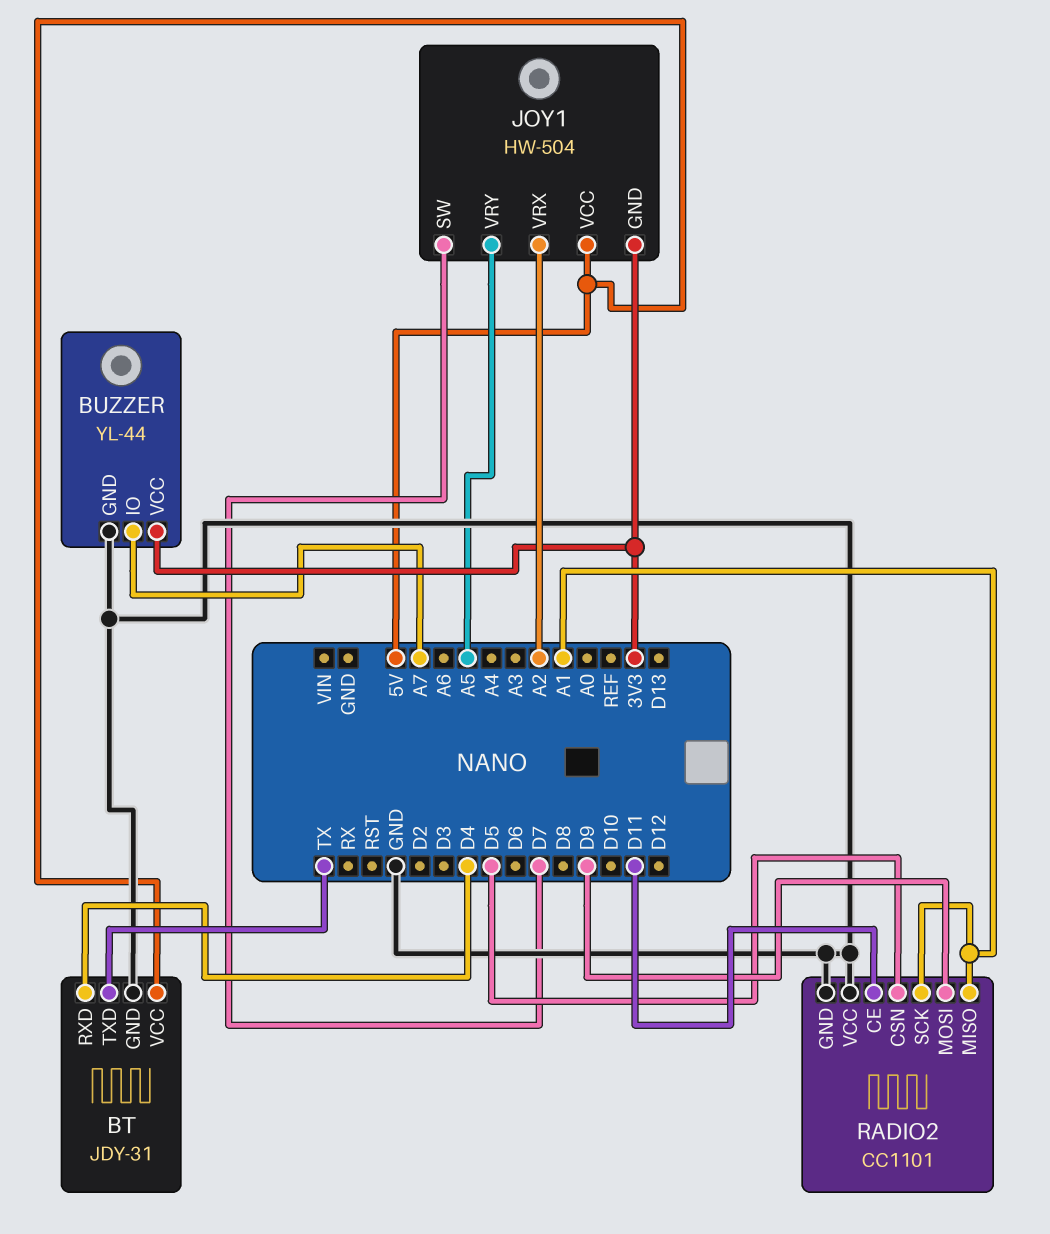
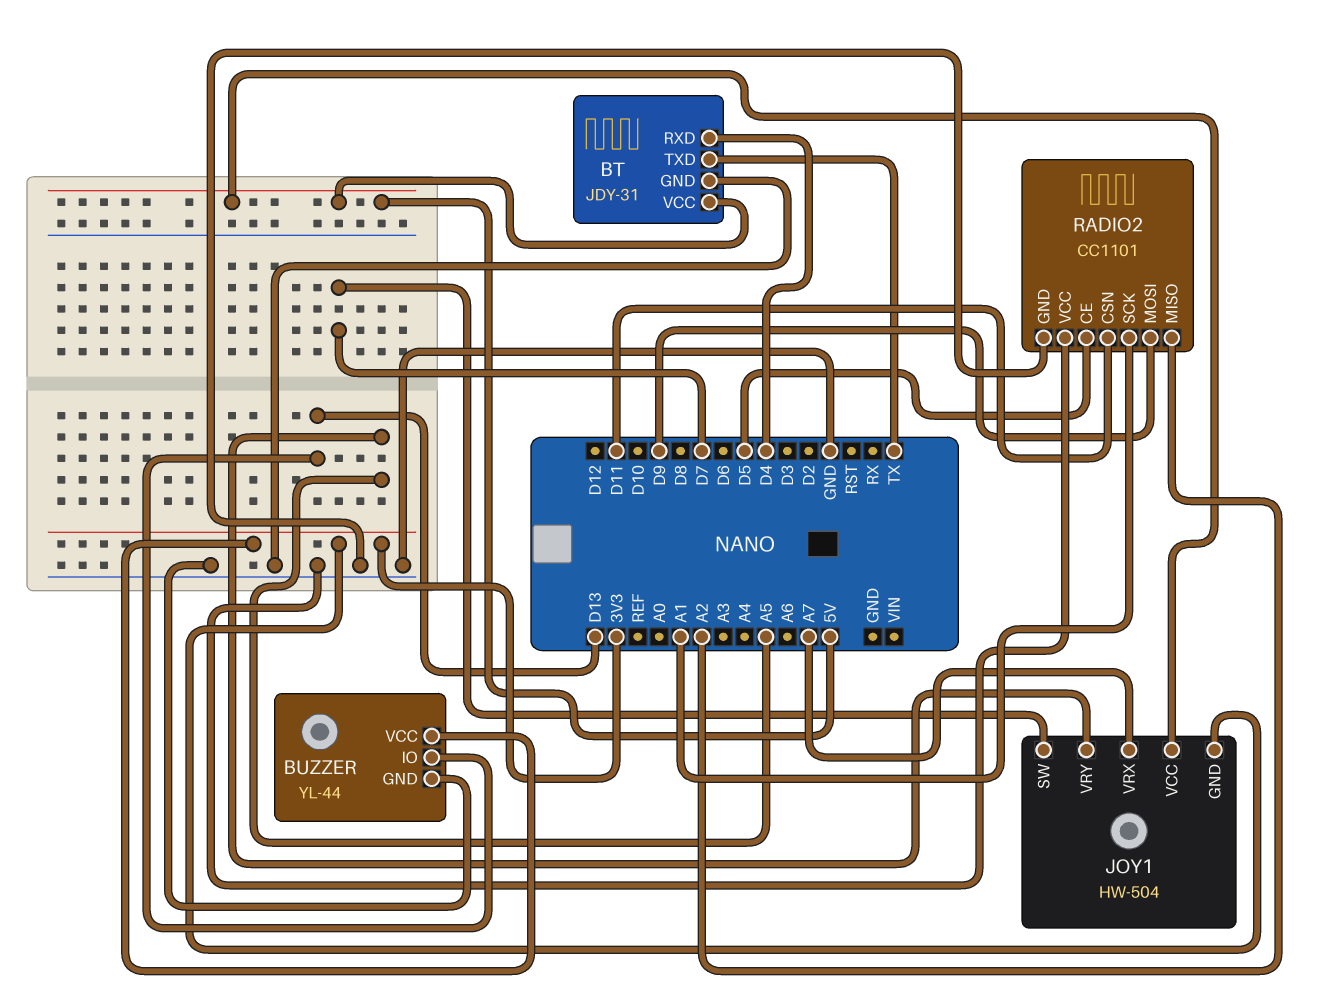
BUZZER pin IO: A7 -> D13
JOY1 pin VRX: A2 -> A7
RADIO2 pin CE: D11 -> D5
RADIO2 pin CSN: D5 -> D11
RADIO2 pin MISO: A1 -> A2

